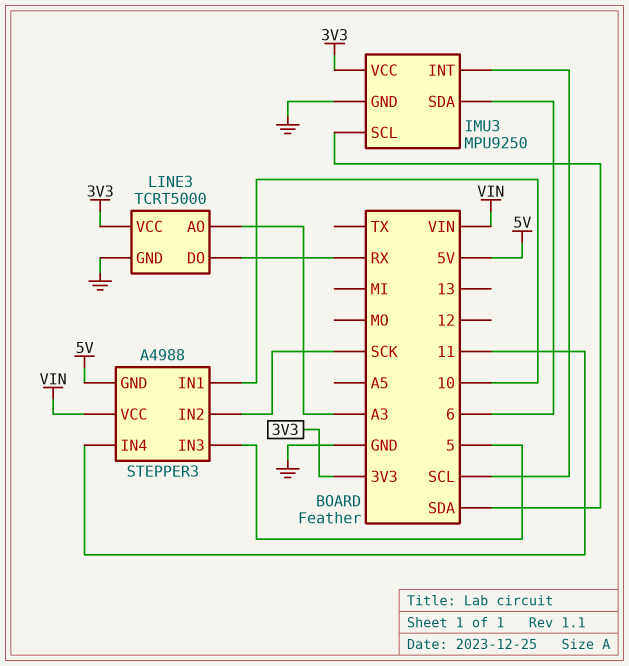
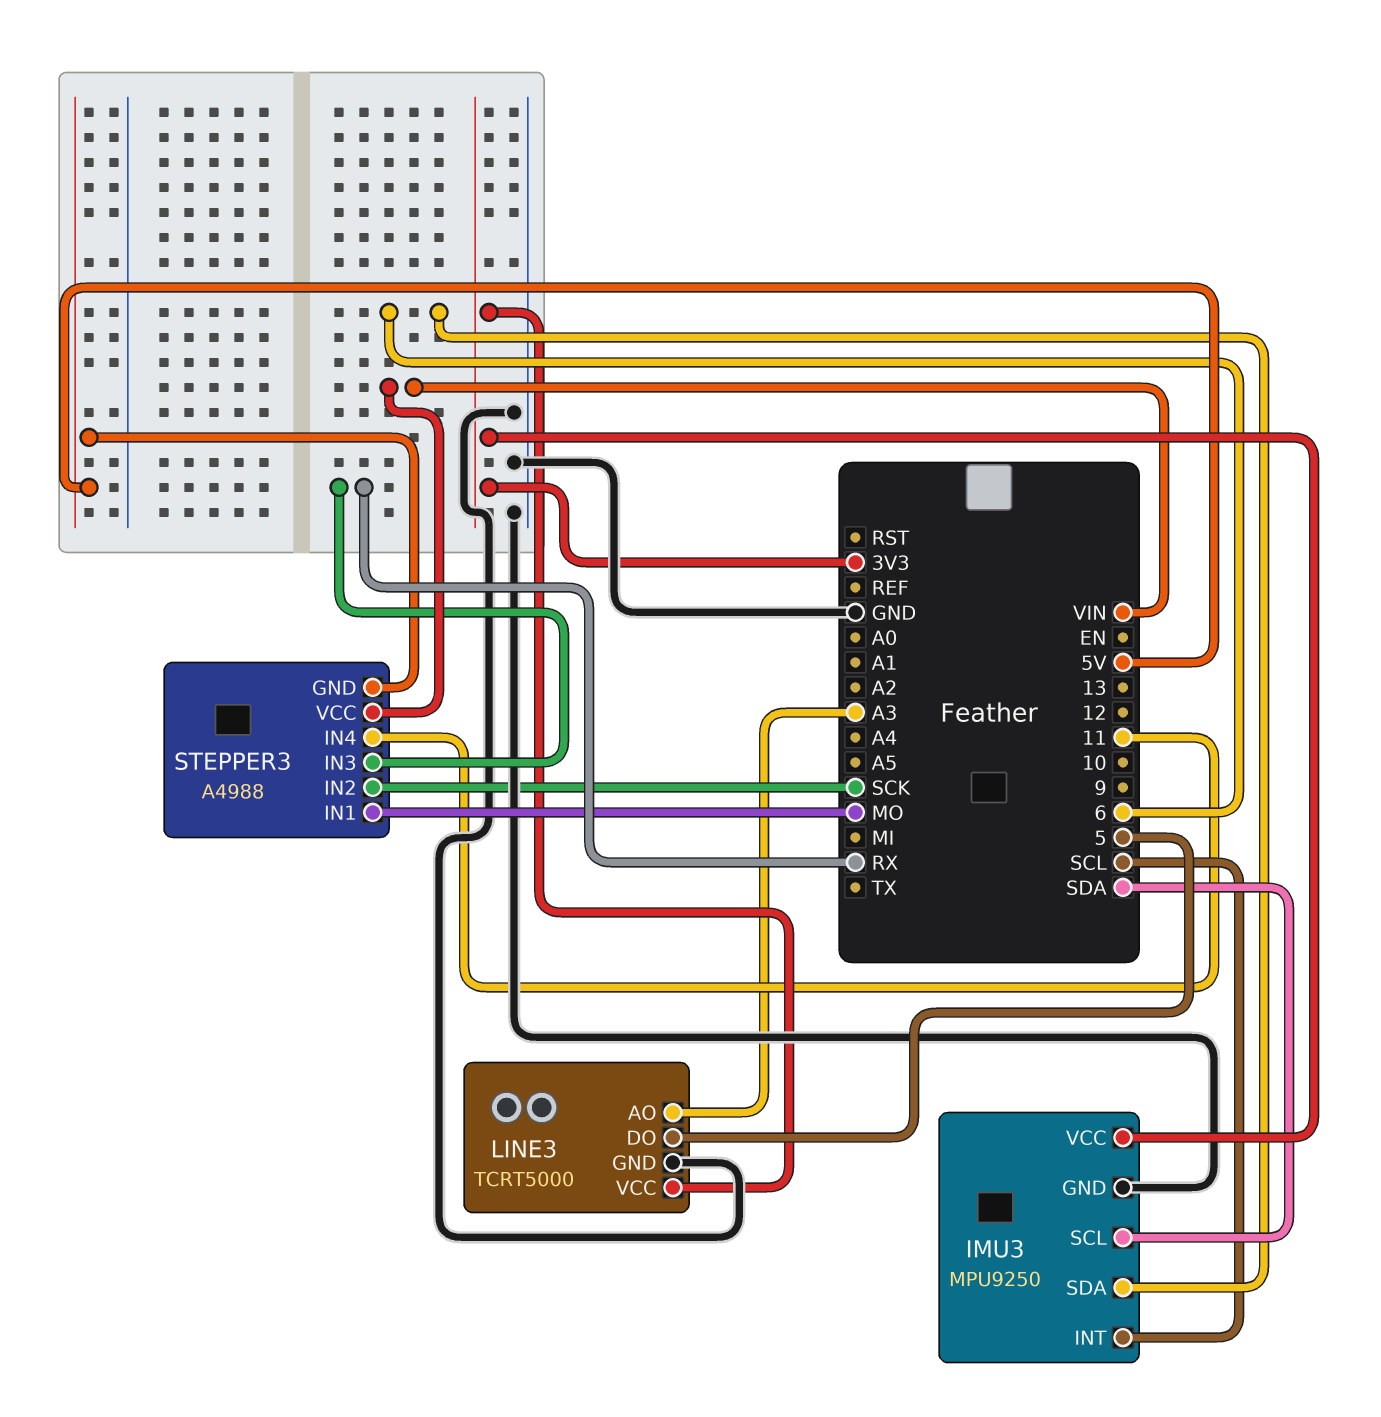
LINE3 pin DO: RX -> 5
STEPPER3 pin IN1: 10 -> MO
STEPPER3 pin IN3: 5 -> RX

